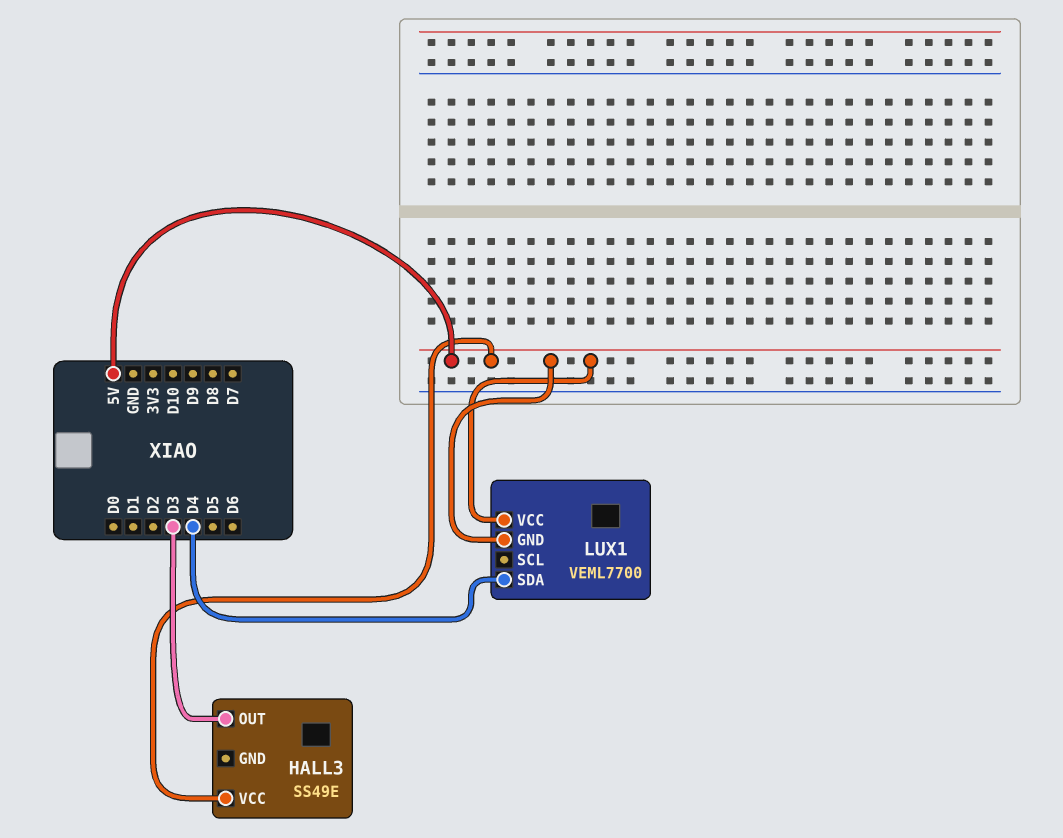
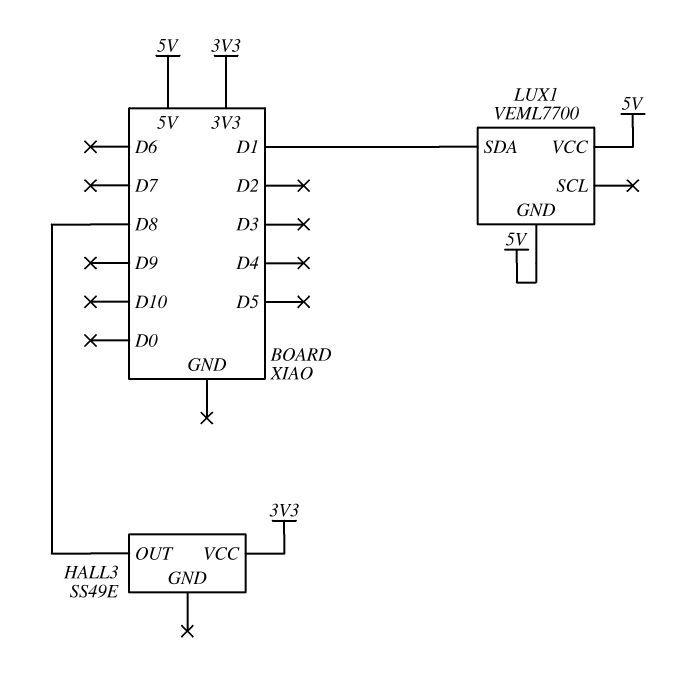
HALL3 pin OUT: D3 -> D8
HALL3 pin VCC: 5V -> 3V3
LUX1 pin SDA: D4 -> D1

